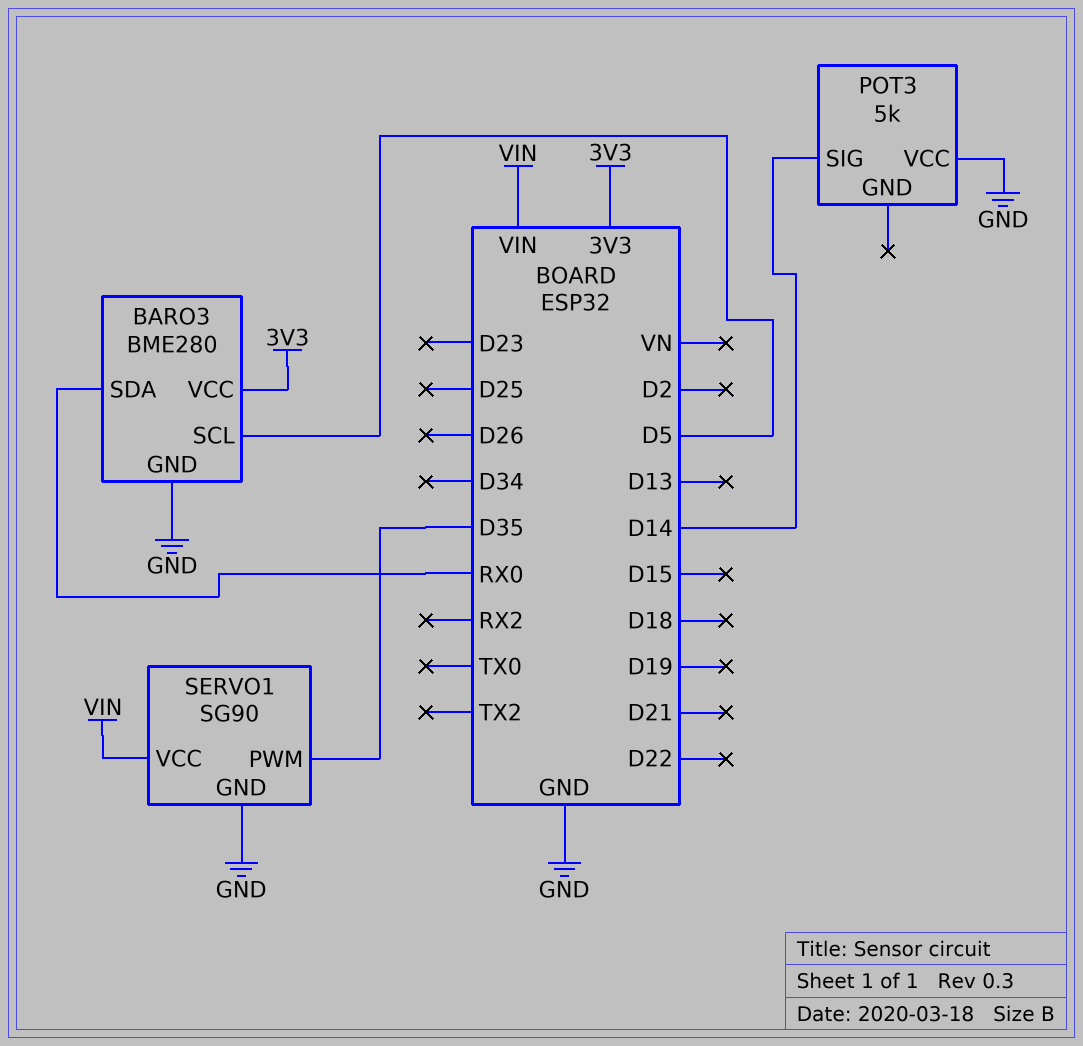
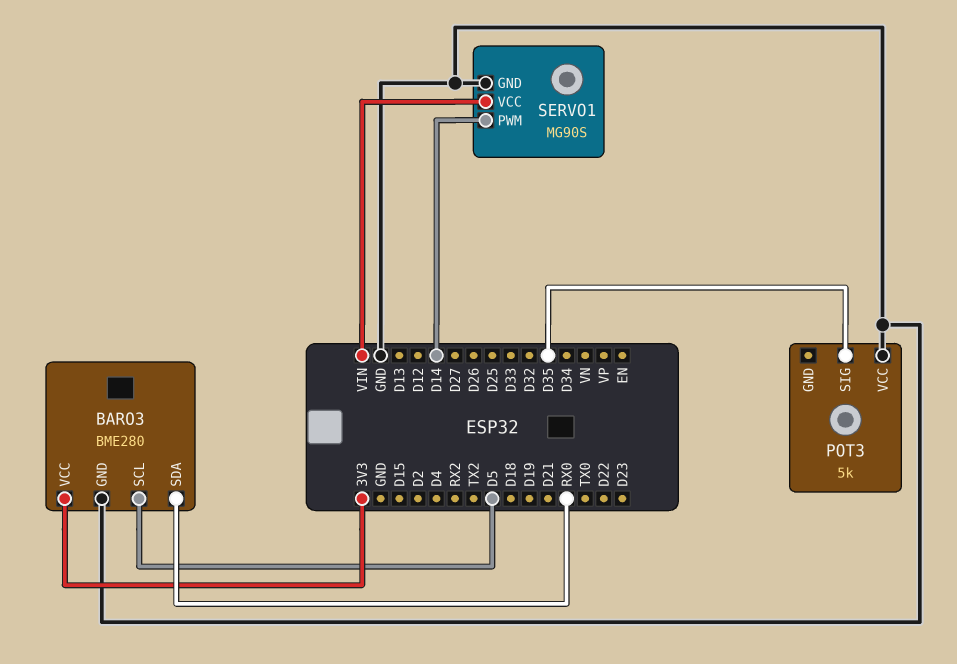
POT3 pin SIG: D14 -> D35
SERVO1: SG90 -> MG90S
SERVO1 pin PWM: D35 -> D14

